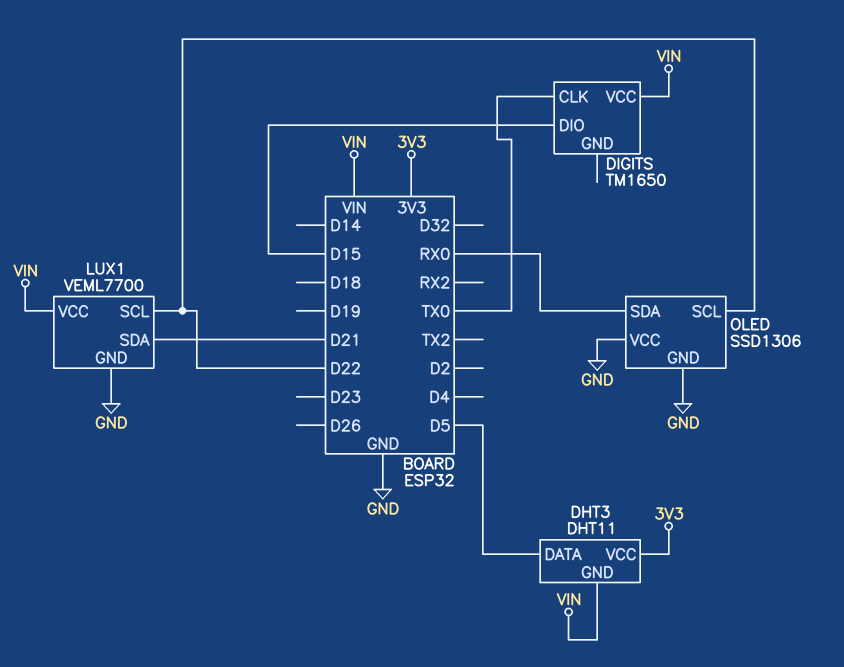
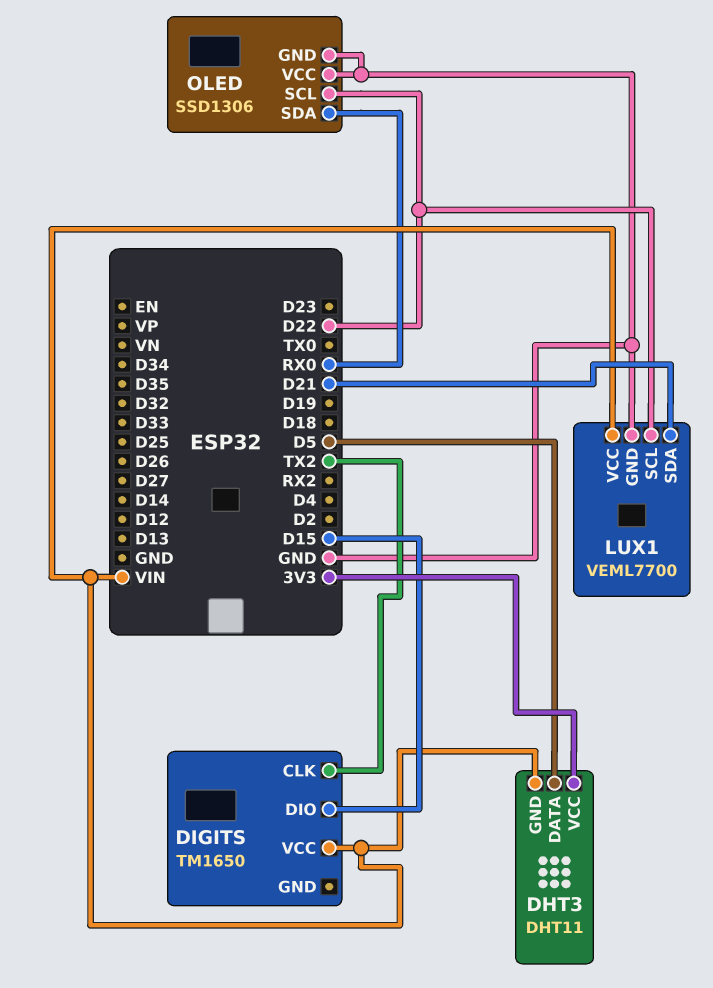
DIGITS pin CLK: TX0 -> TX2

